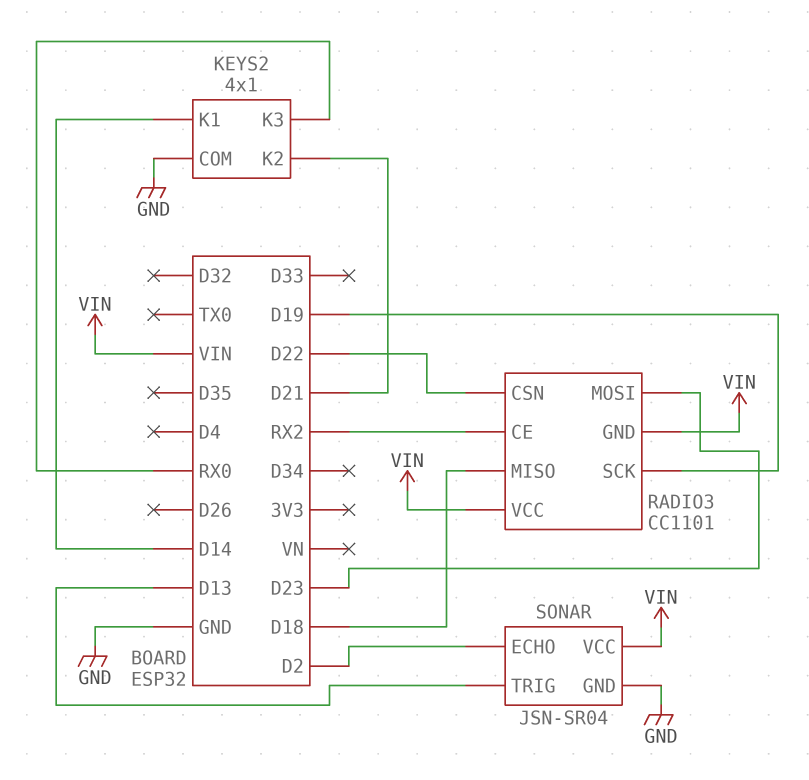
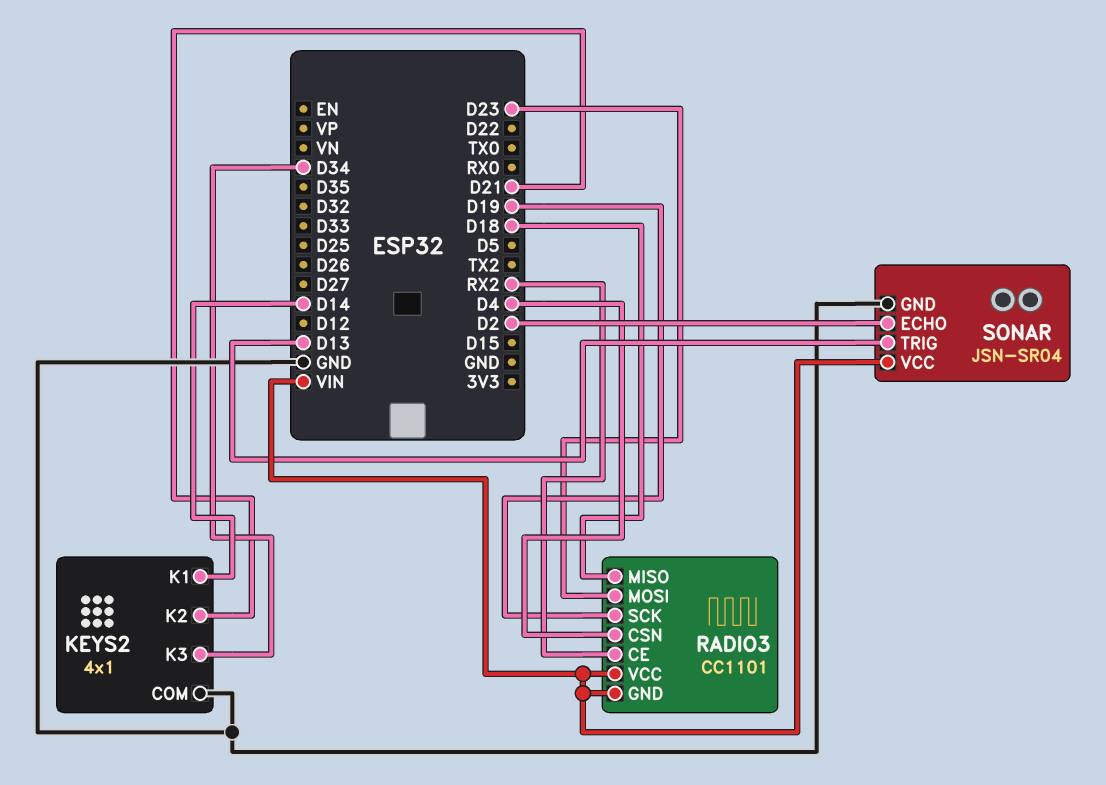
KEYS2 pin K3: RX0 -> D34
RADIO3 pin CSN: D22 -> D4

